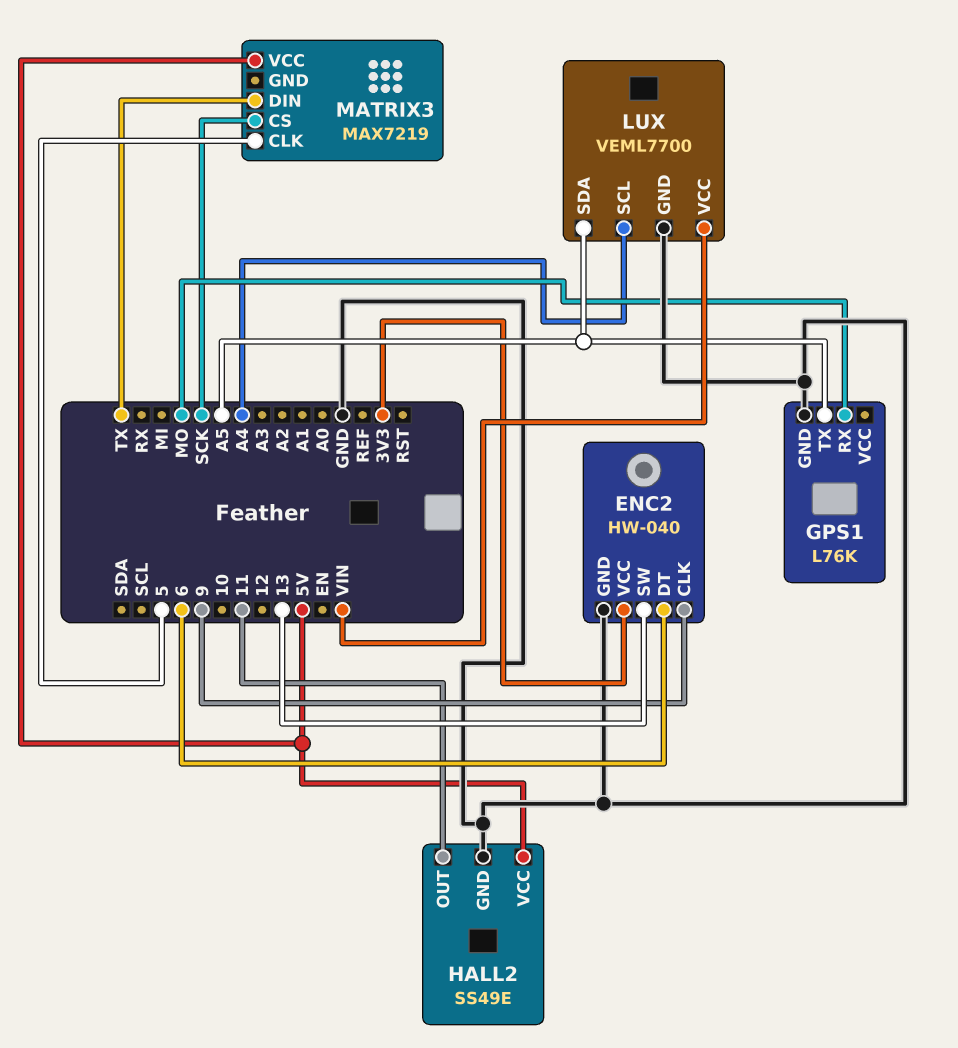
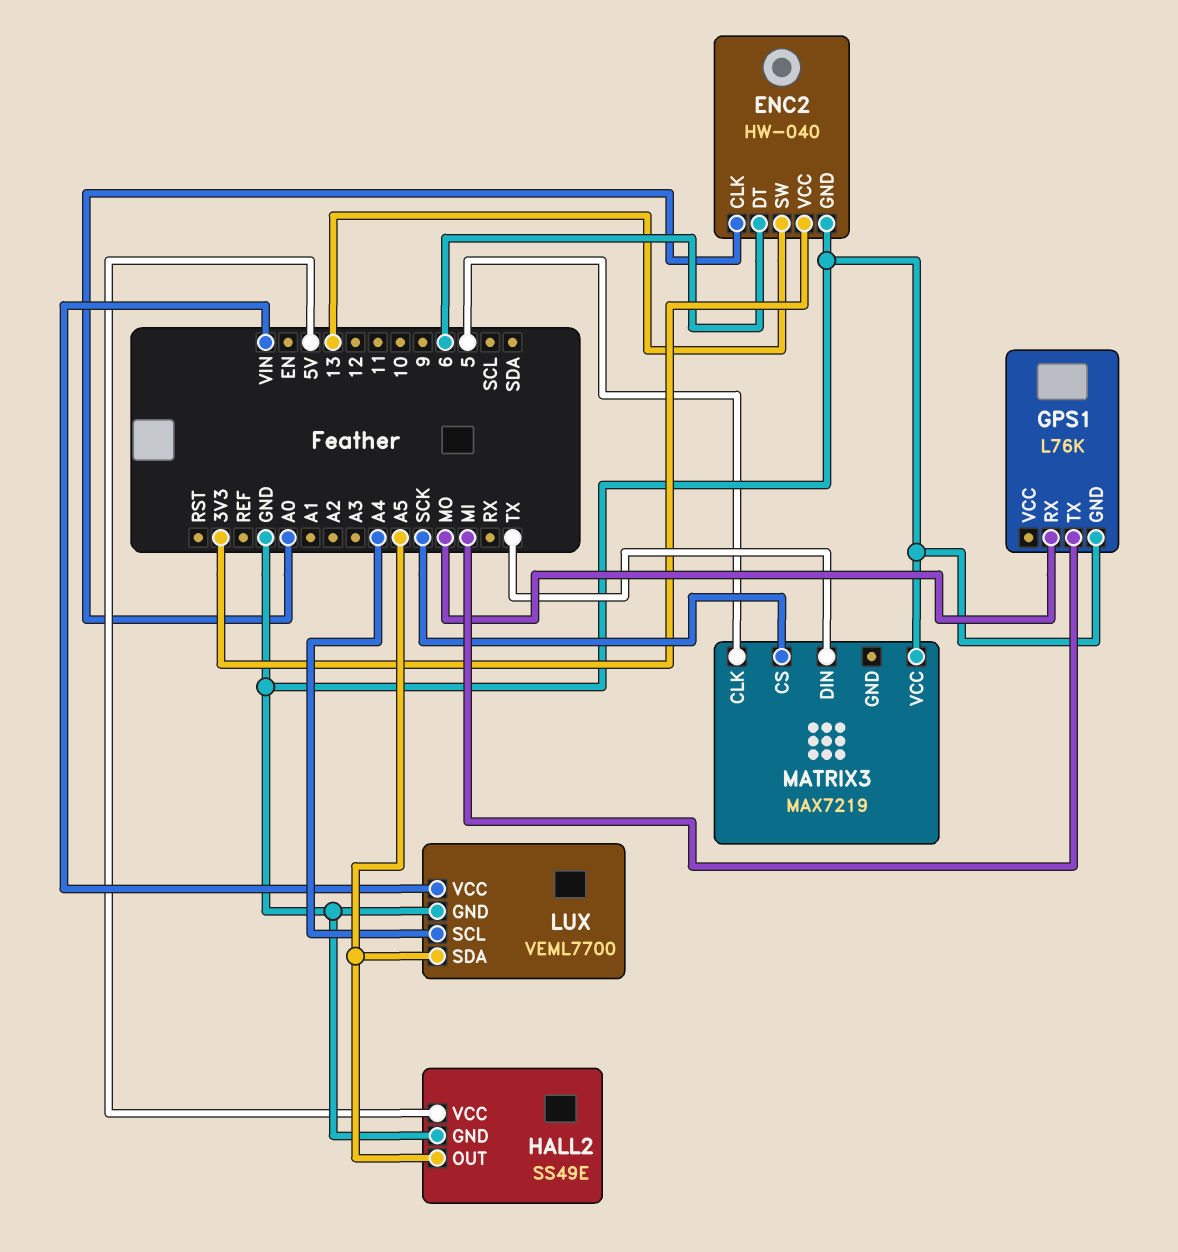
ENC2 pin CLK: 9 -> A0
GPS1 pin TX: A5 -> MI
HALL2 pin OUT: 11 -> A5
MATRIX3 pin VCC: 5V -> GND

